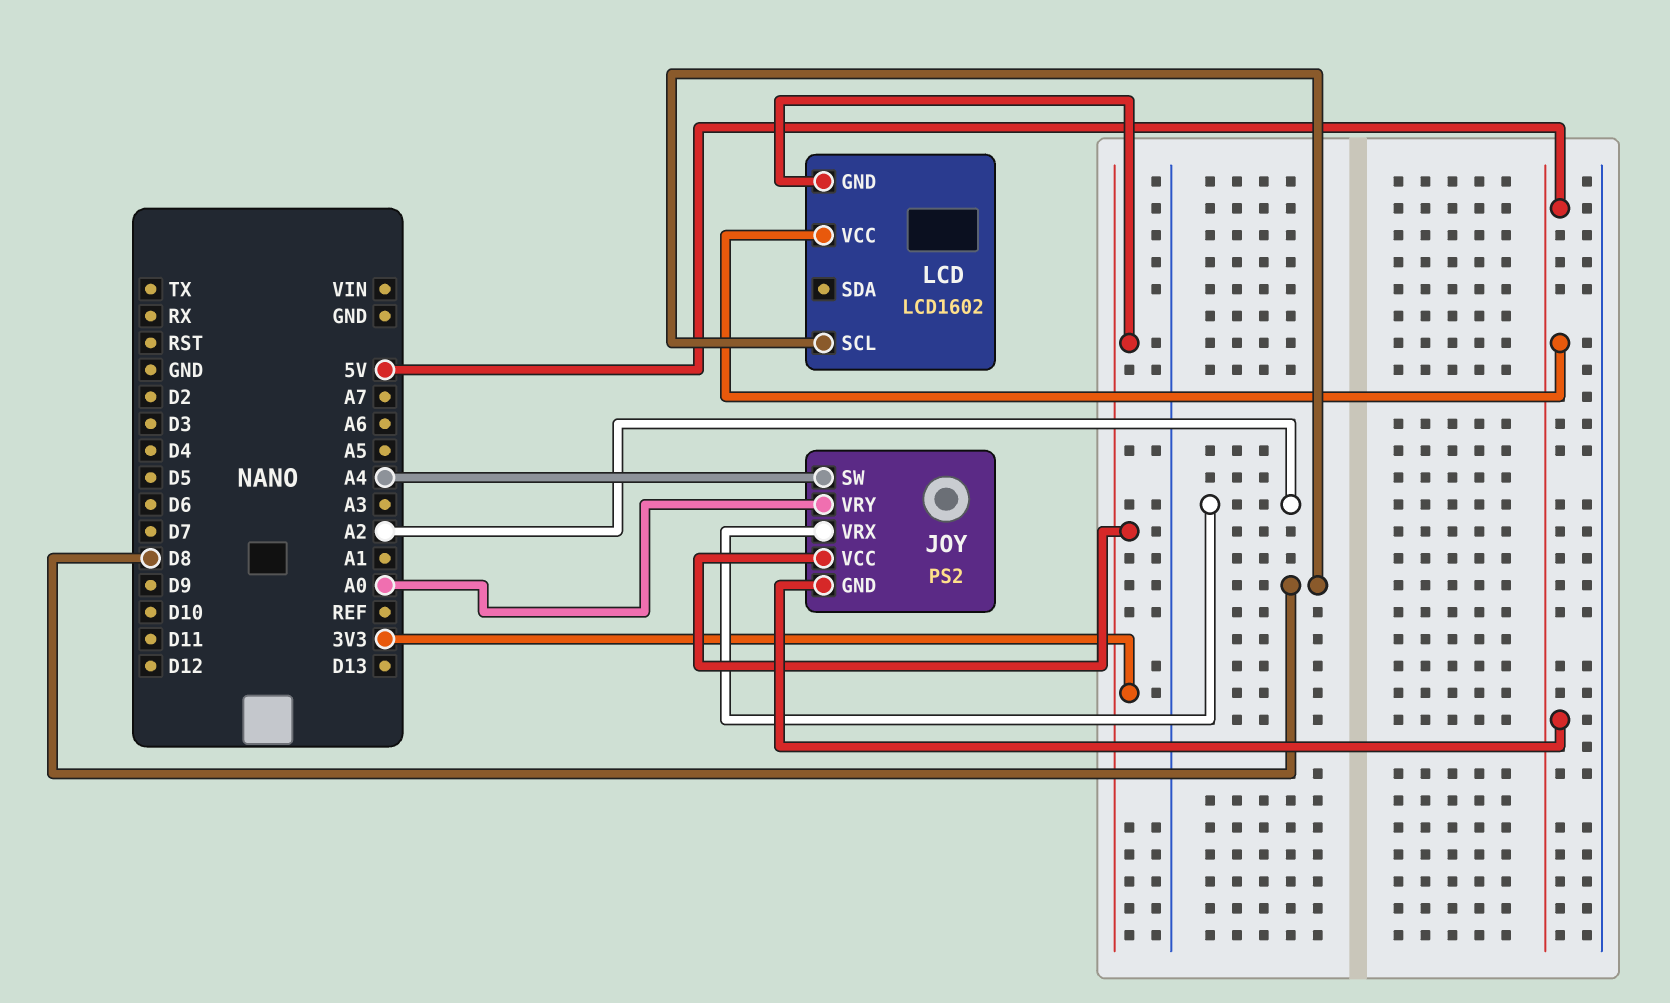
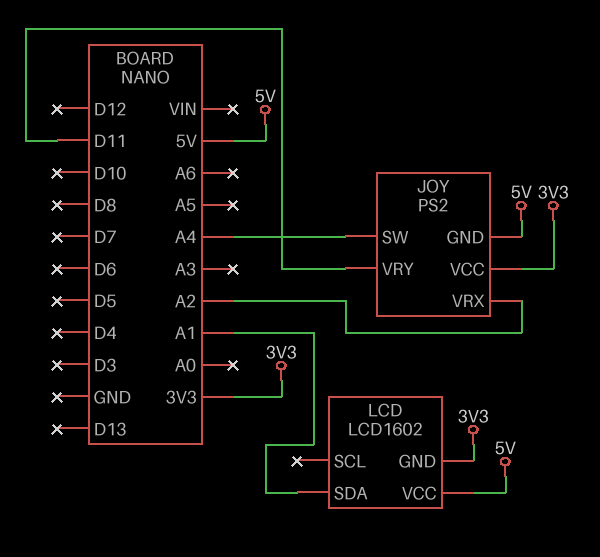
JOY pin VRY: A0 -> D11
LCD pin SCL: D8 -> none
LCD pin SDA: none -> A1

